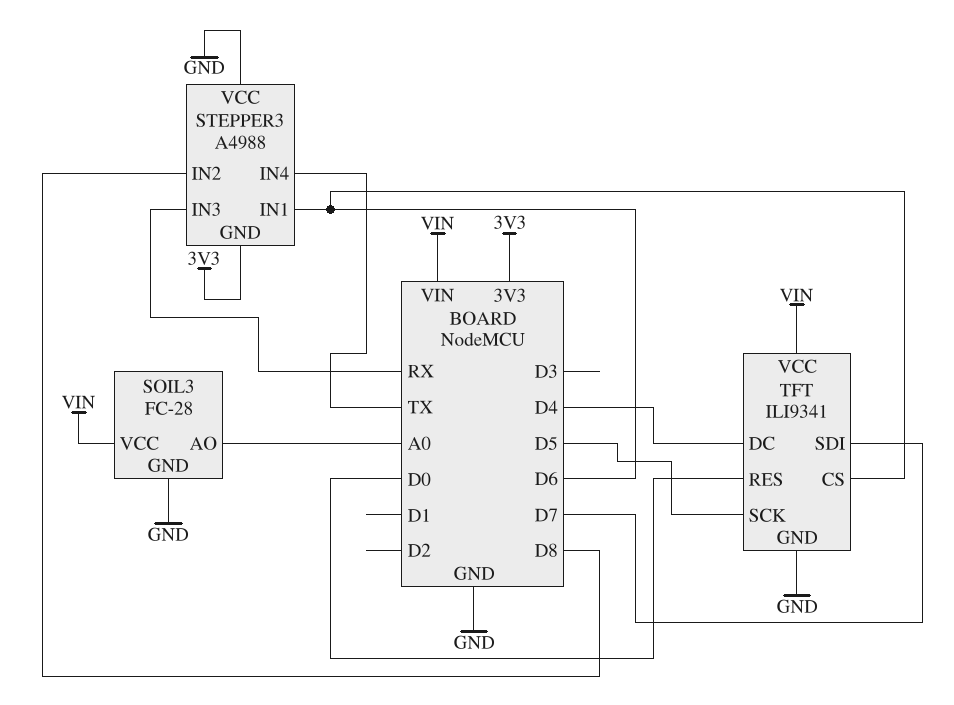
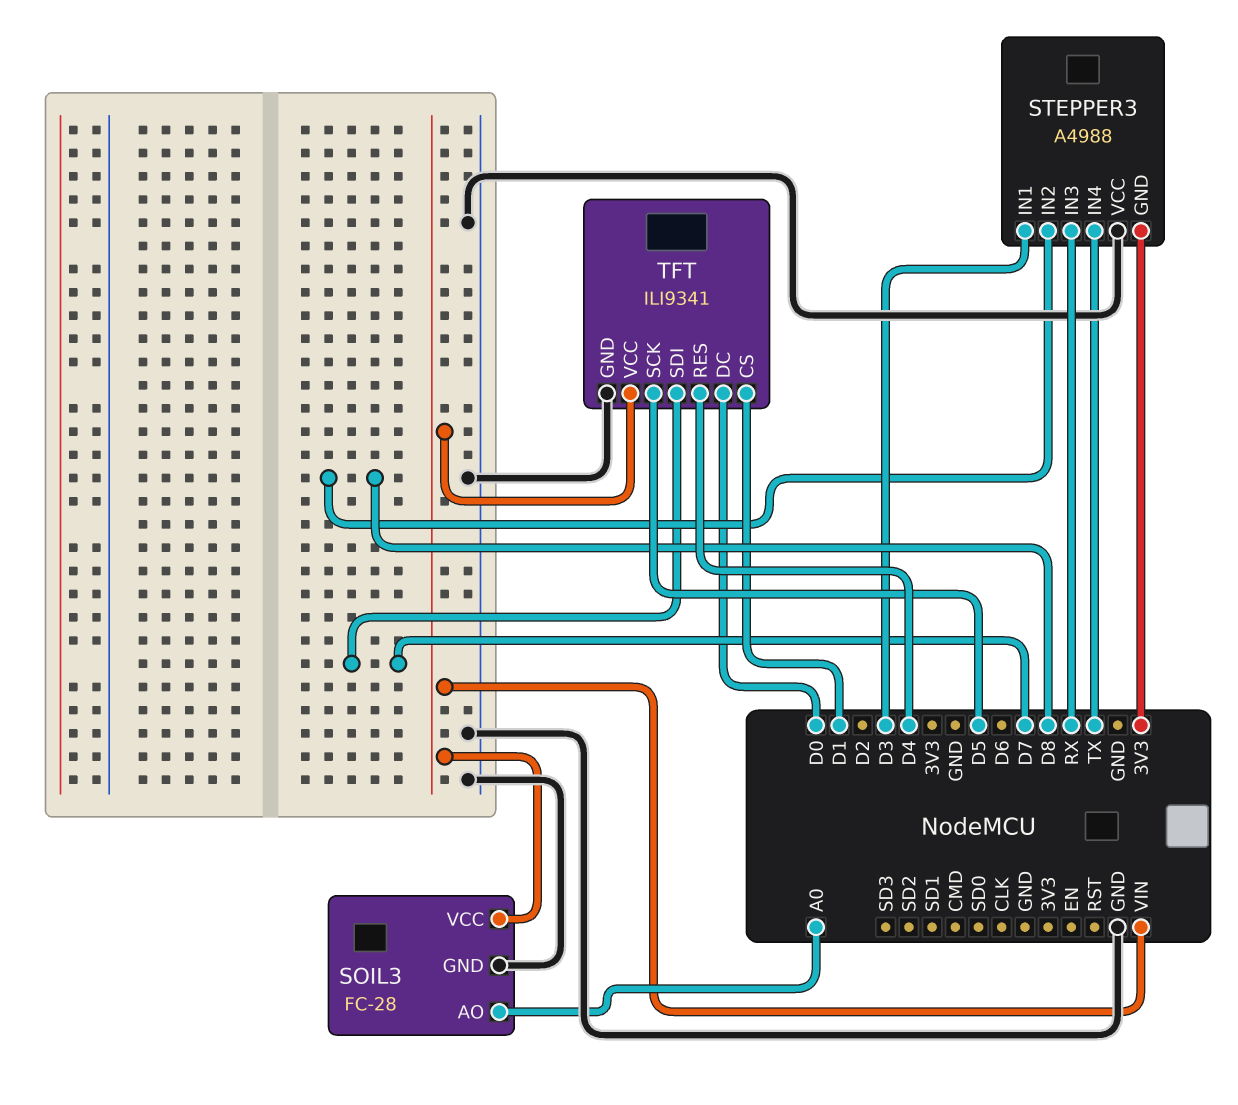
STEPPER3 pin IN1: D6 -> D3
TFT pin CS: D6 -> D1
TFT pin DC: D4 -> D0
TFT pin RES: D0 -> D4

